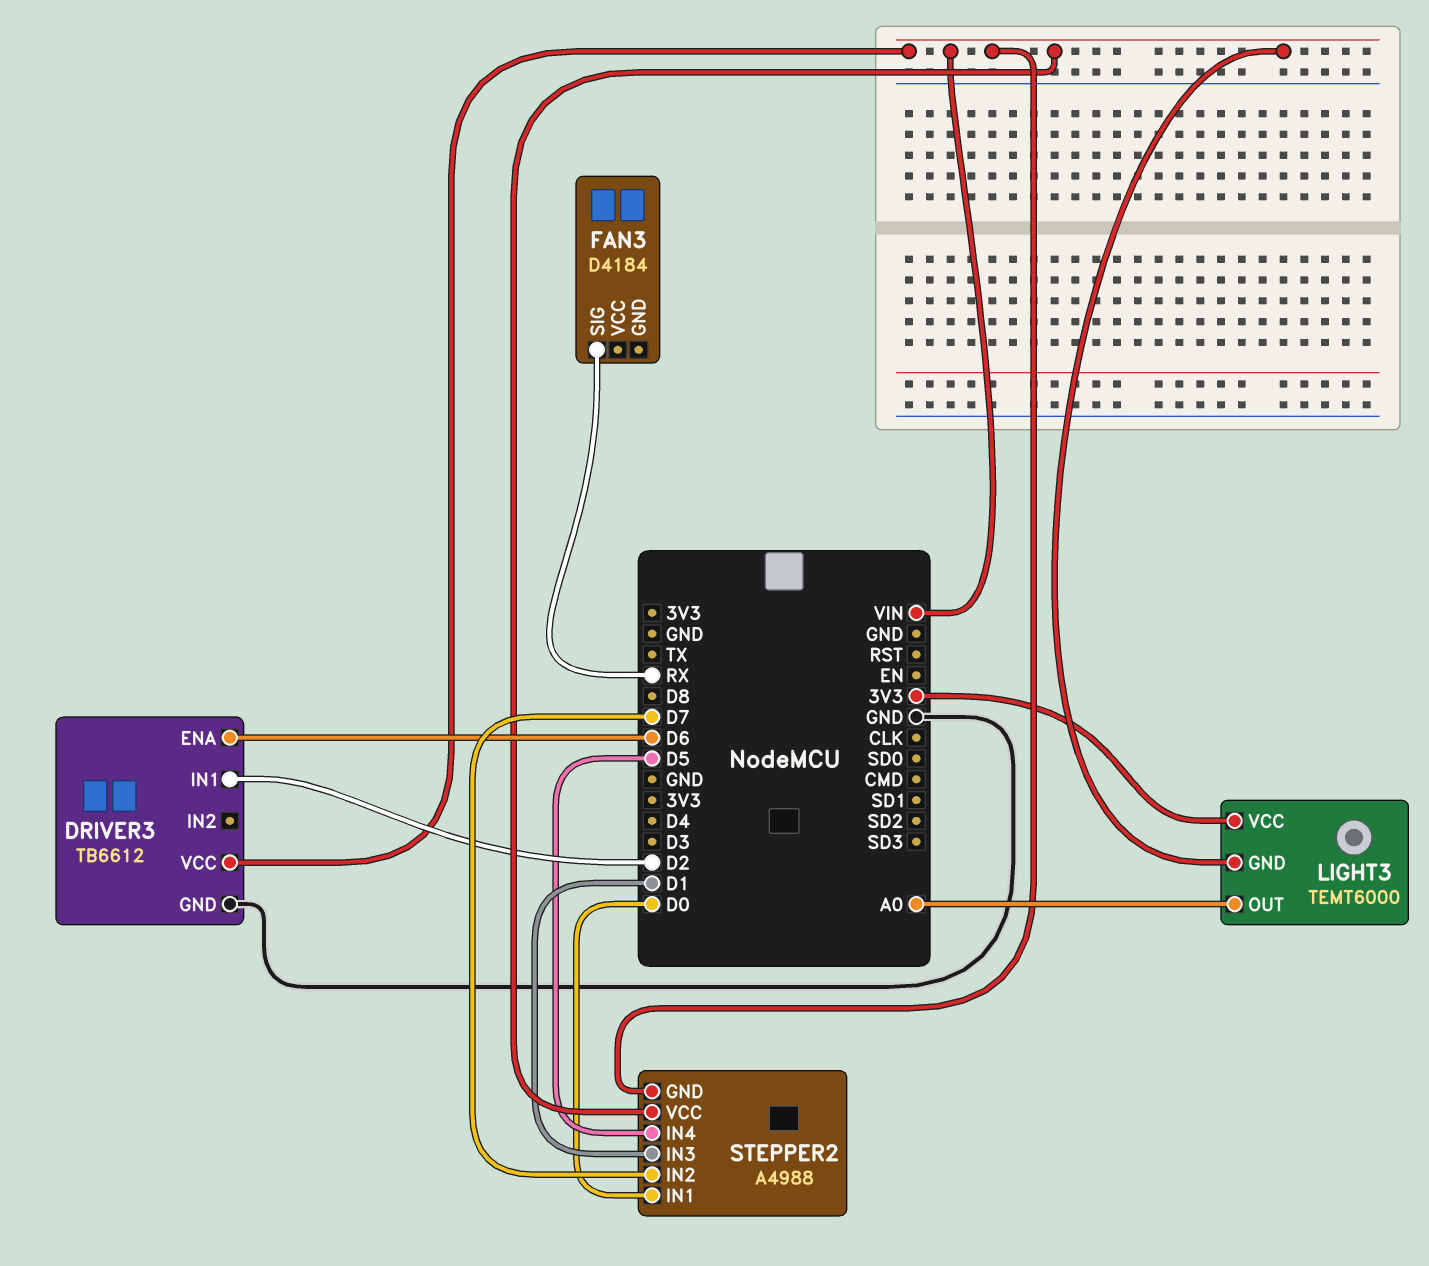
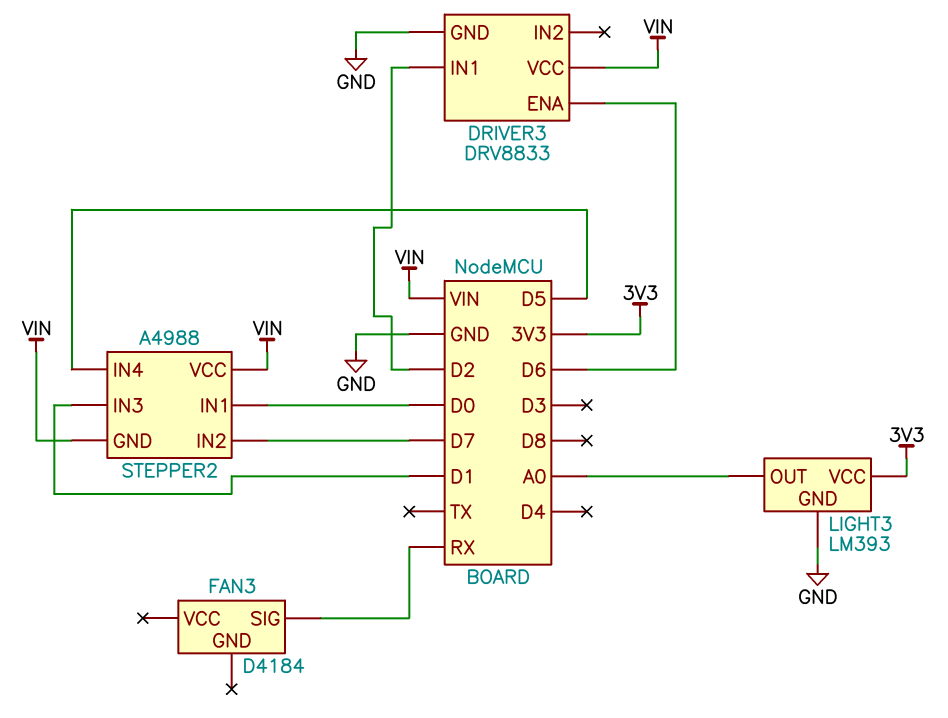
DRIVER3: TB6612 -> DRV8833
LIGHT3: TEMT6000 -> LM393
LIGHT3 pin GND: VIN -> GND

